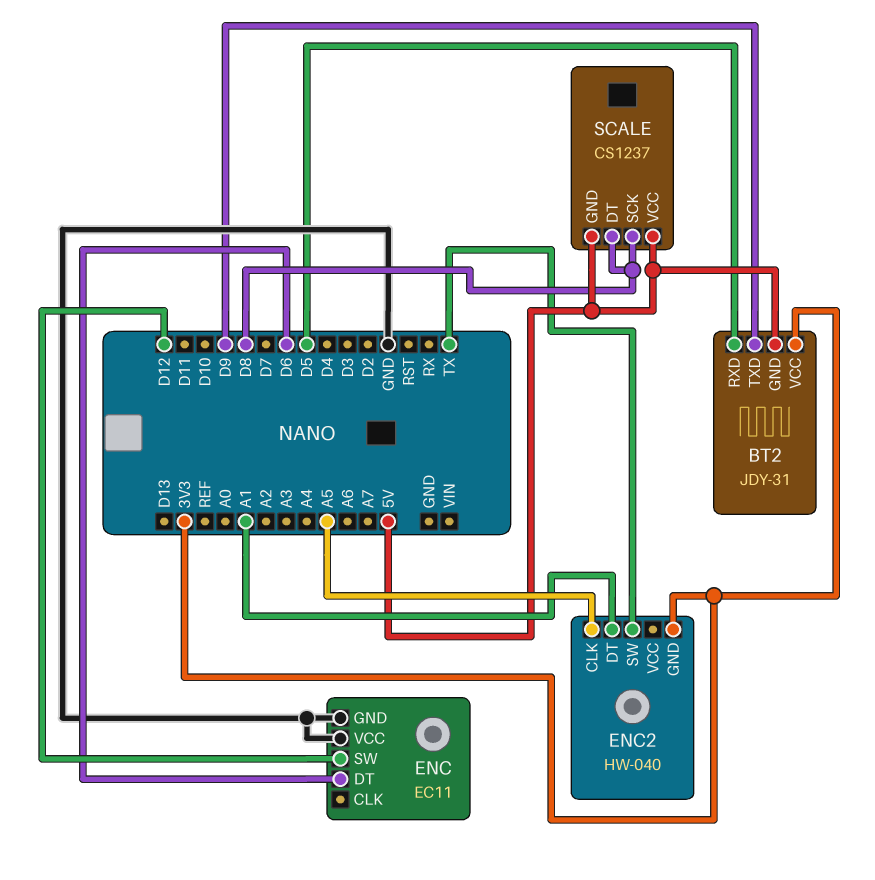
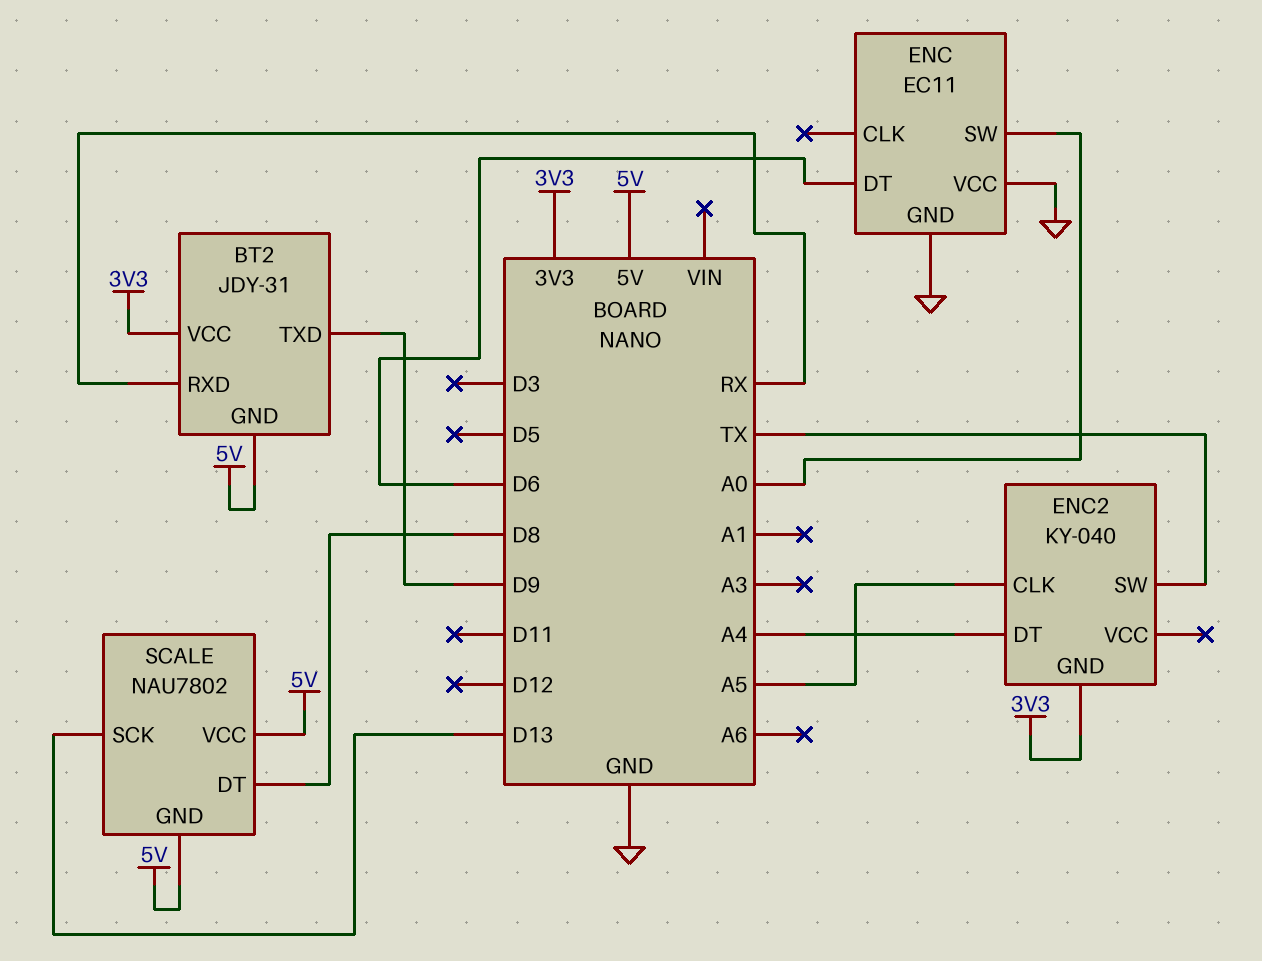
BT2 pin RXD: D5 -> RX
ENC pin SW: D12 -> A0
ENC2: HW-040 -> KY-040
ENC2 pin DT: A1 -> A4
SCALE: CS1237 -> NAU7802
SCALE pin SCK: D8 -> D13

